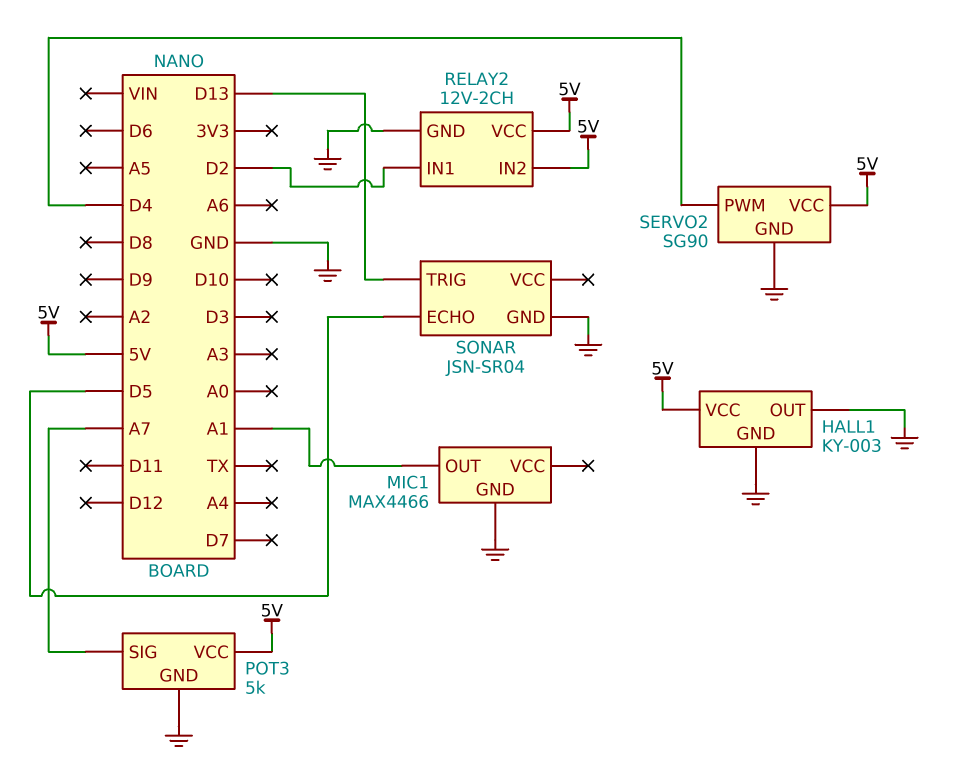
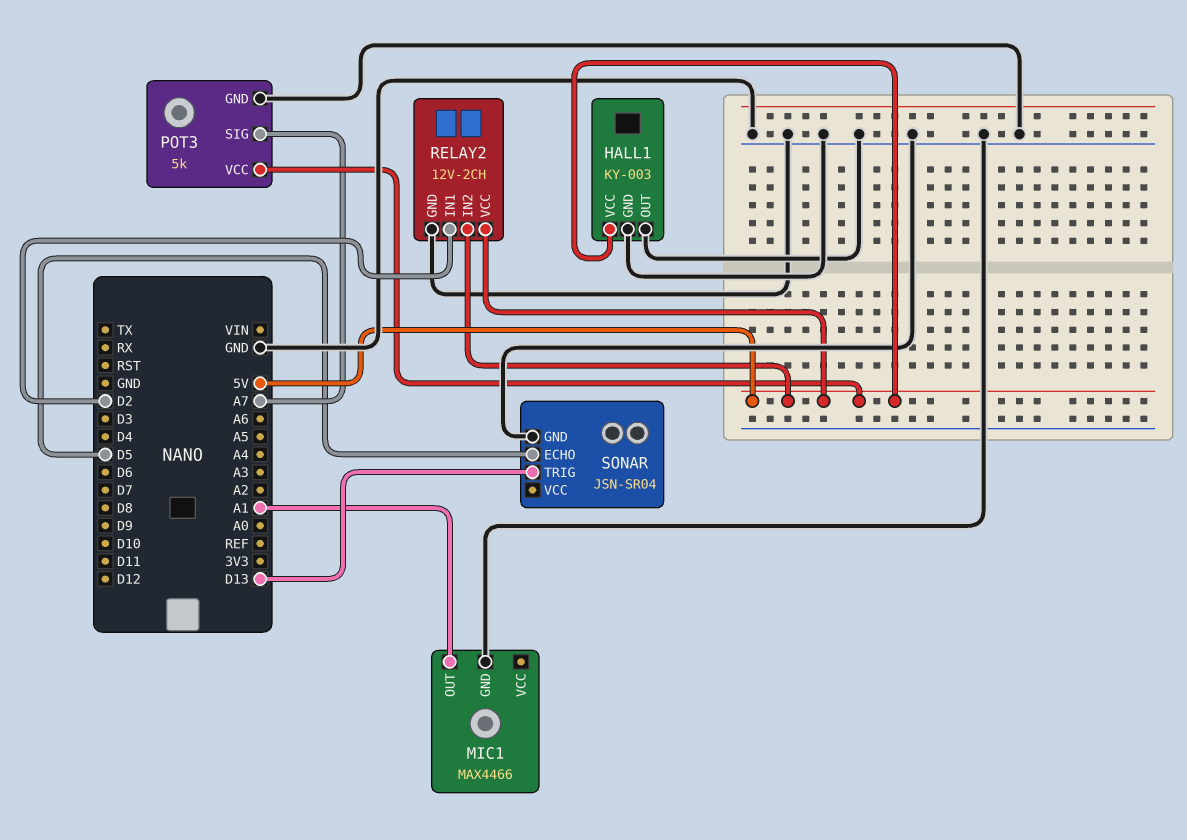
SERVO2: SG90 -> none
SERVO2 pin GND: GND -> none
SERVO2 pin PWM: D4 -> none
SERVO2 pin VCC: 5V -> none

